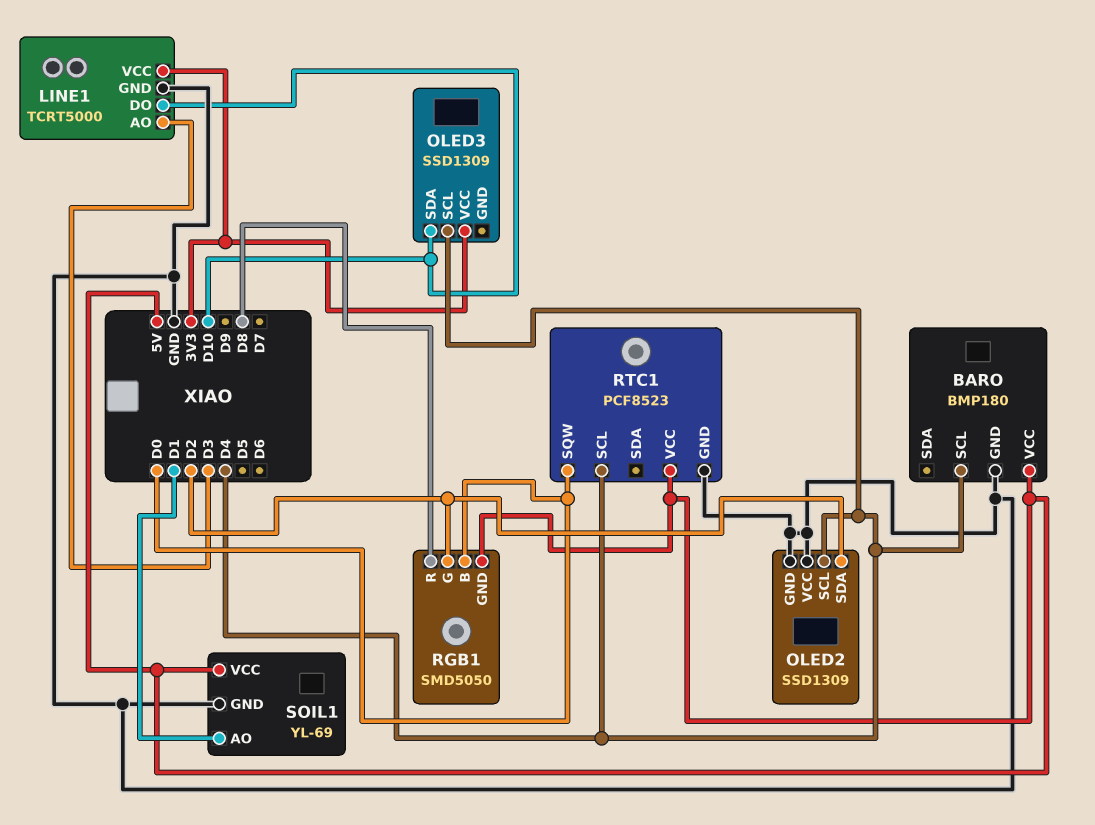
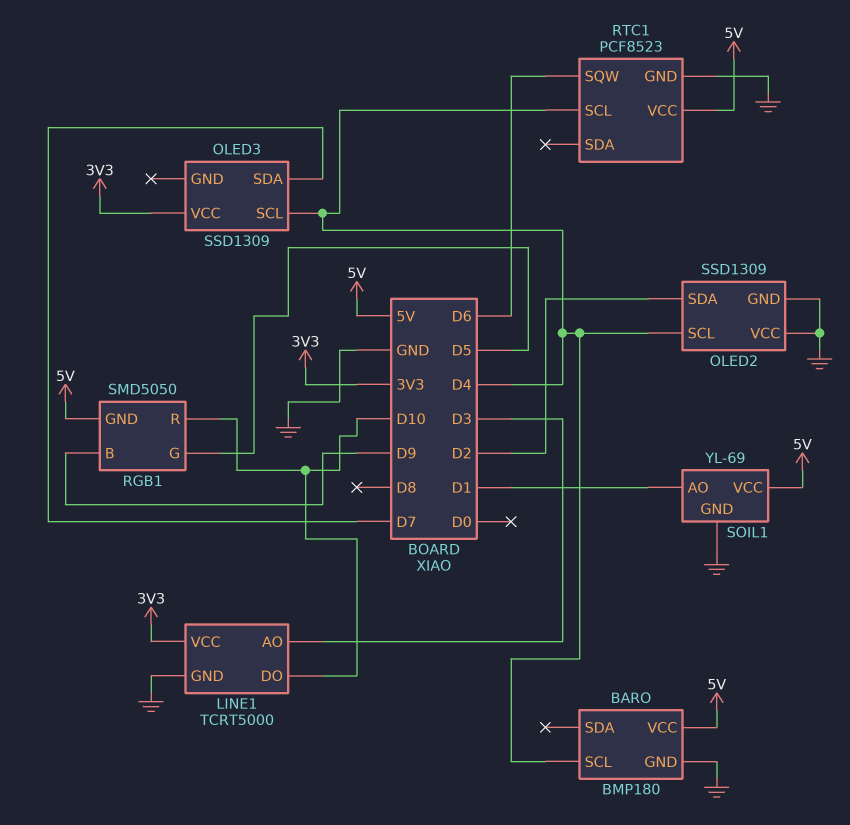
OLED3 pin SDA: D10 -> D7
RGB1 pin B: D0 -> D9
RGB1 pin G: D2 -> D5
RGB1 pin R: D8 -> D10
RTC1 pin SQW: D0 -> D6

